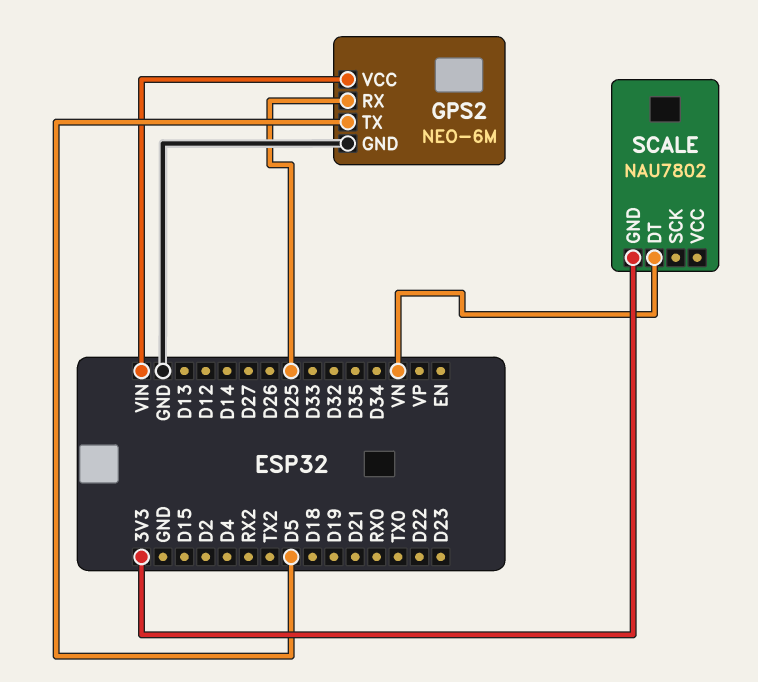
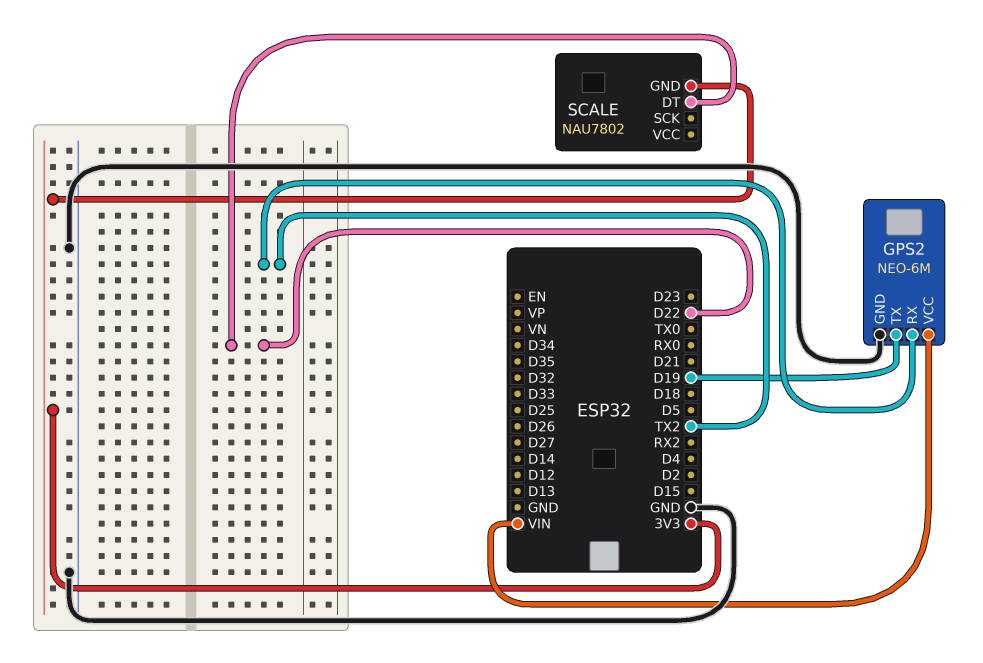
GPS2 pin RX: D25 -> TX2
GPS2 pin TX: D5 -> D19
SCALE pin DT: VN -> D22

